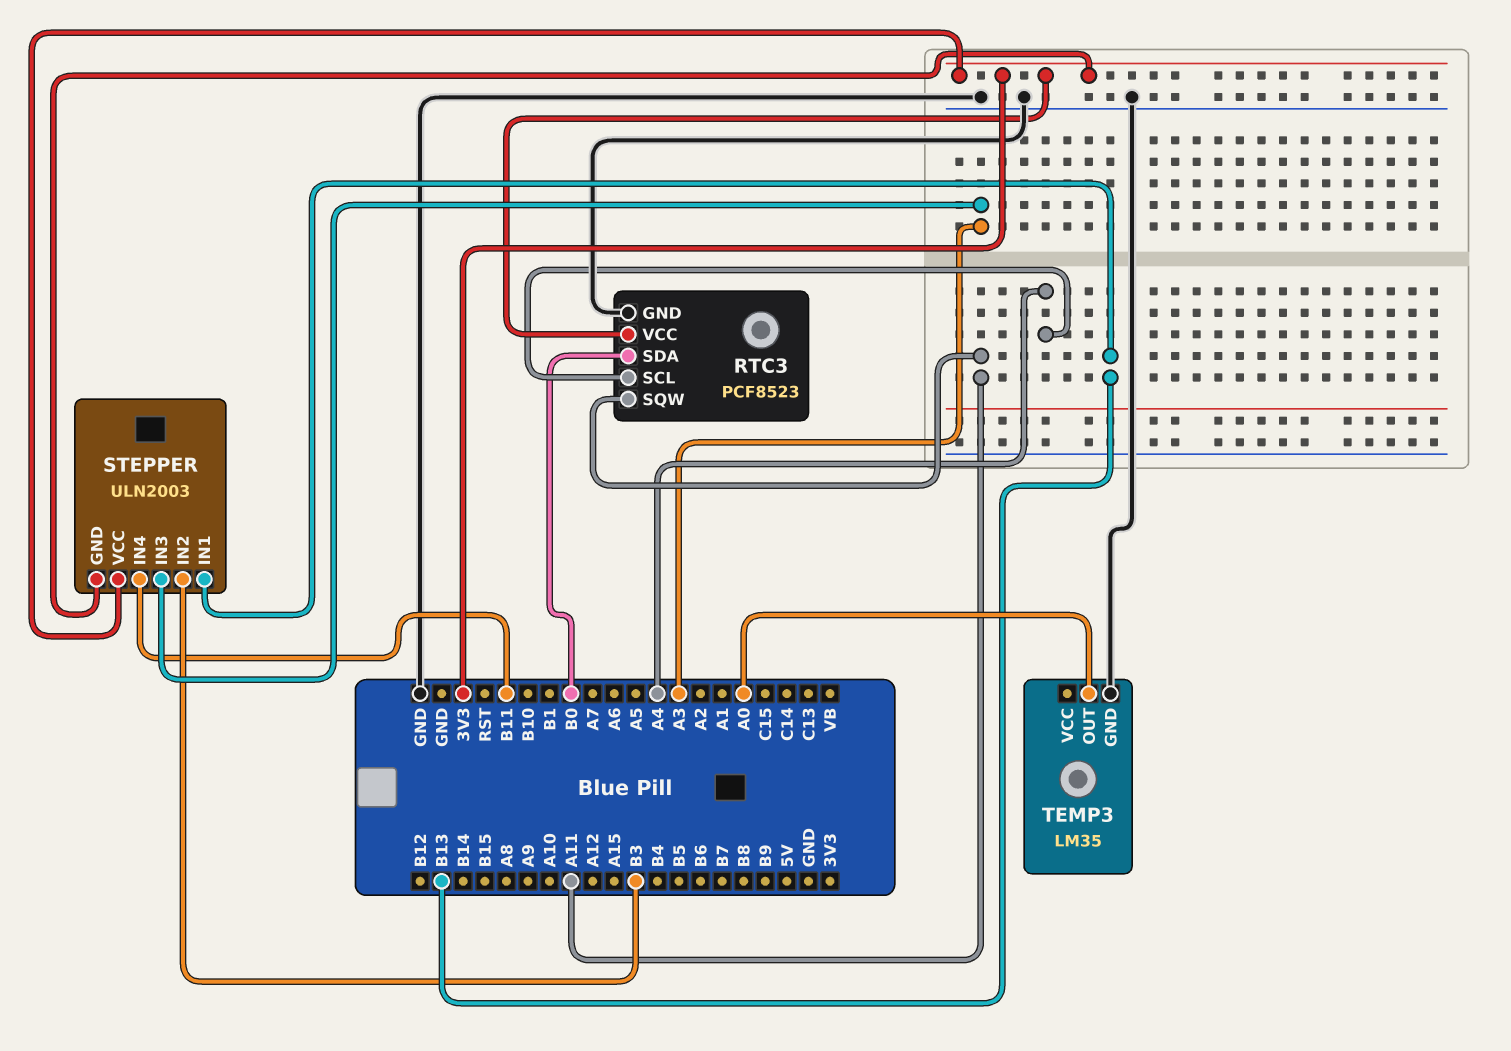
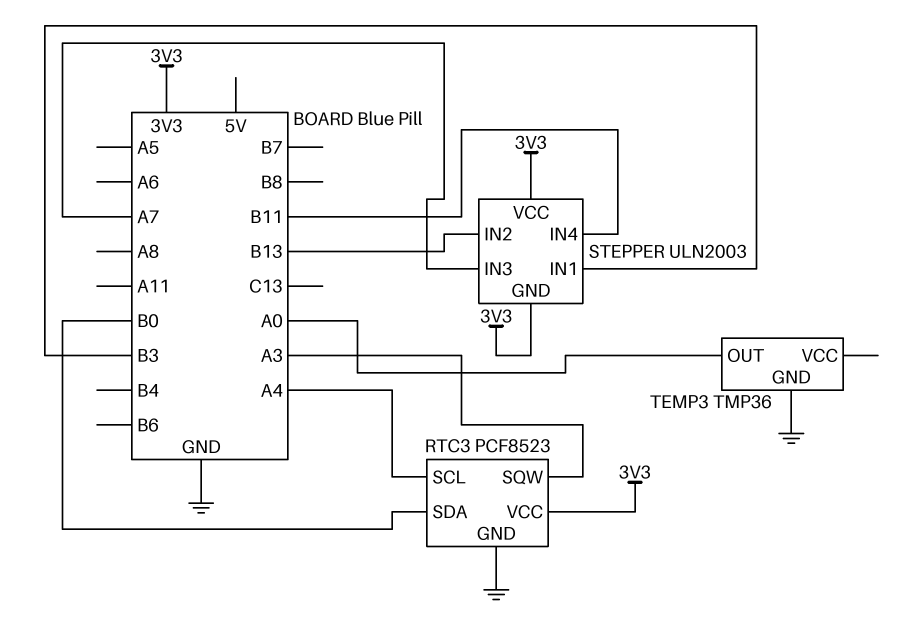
RTC3 pin SQW: A11 -> A3
STEPPER pin IN1: B13 -> B3
STEPPER pin IN2: B3 -> B13
STEPPER pin IN3: A3 -> A7
TEMP3: LM35 -> TMP36

